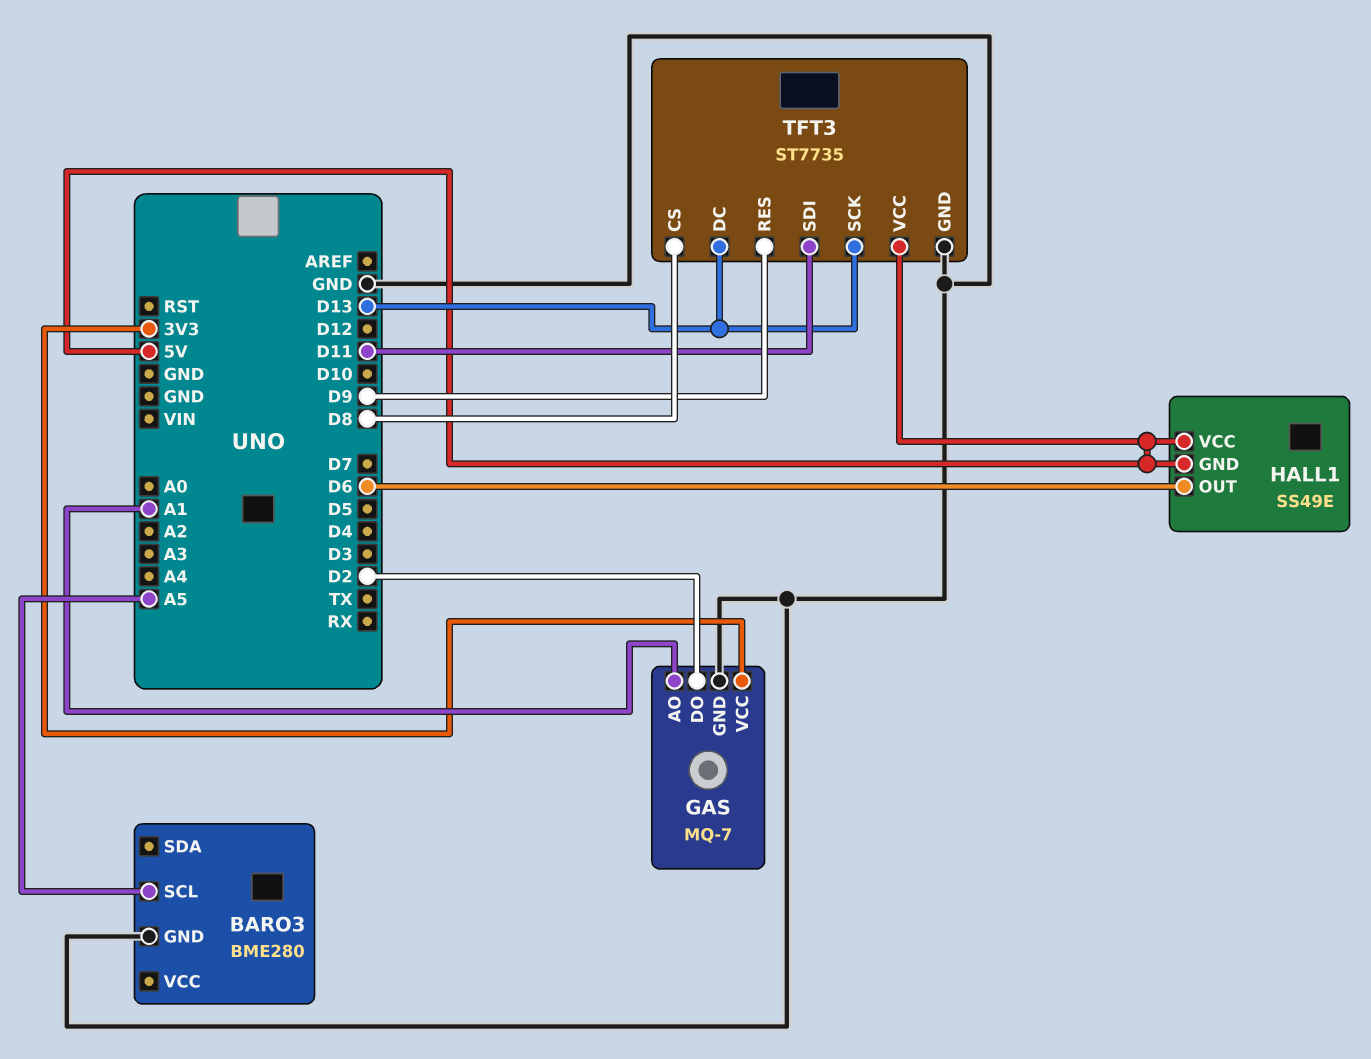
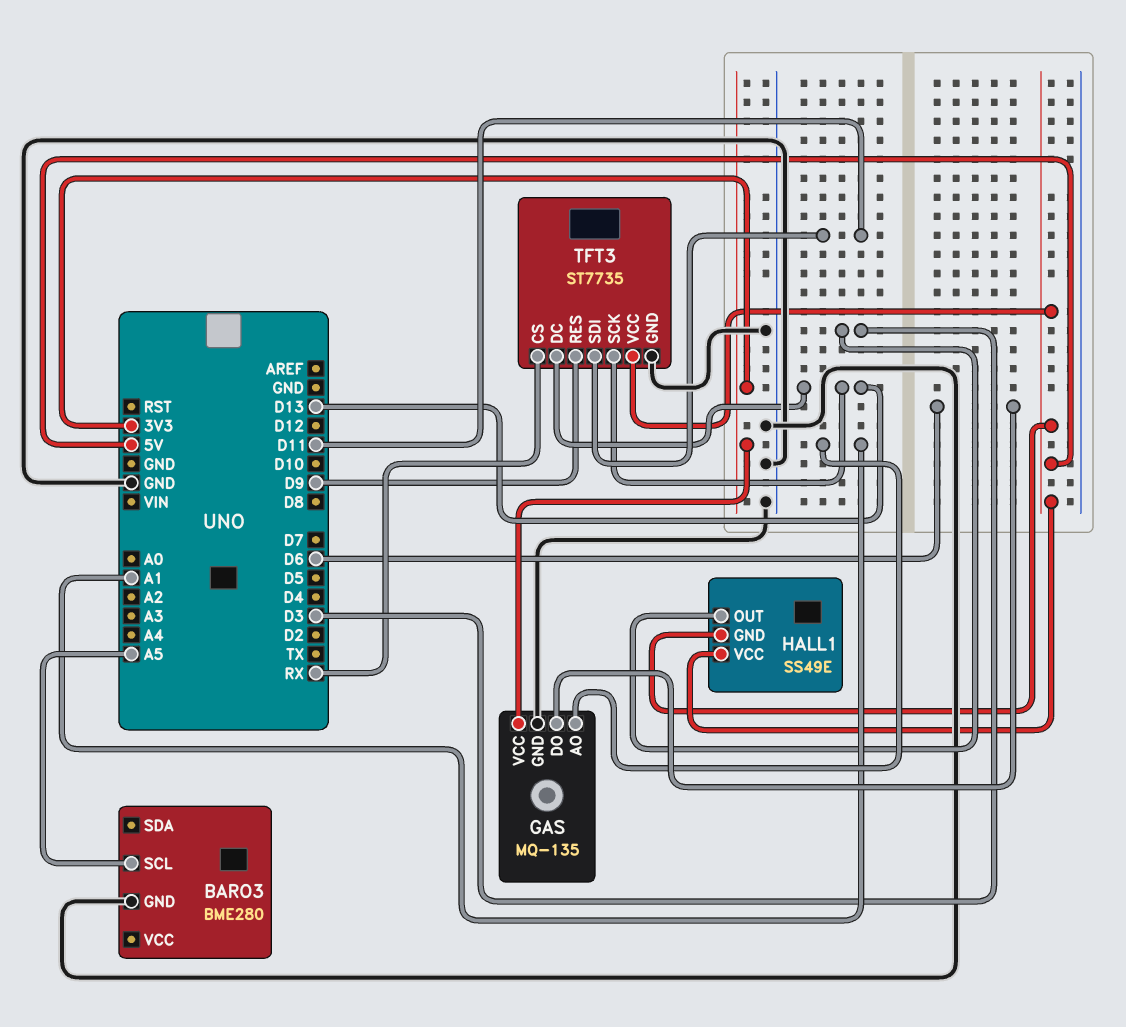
GAS: MQ-7 -> MQ-135
GAS pin DO: D2 -> D6
HALL1 pin OUT: D6 -> D3
TFT3 pin CS: D8 -> RX

